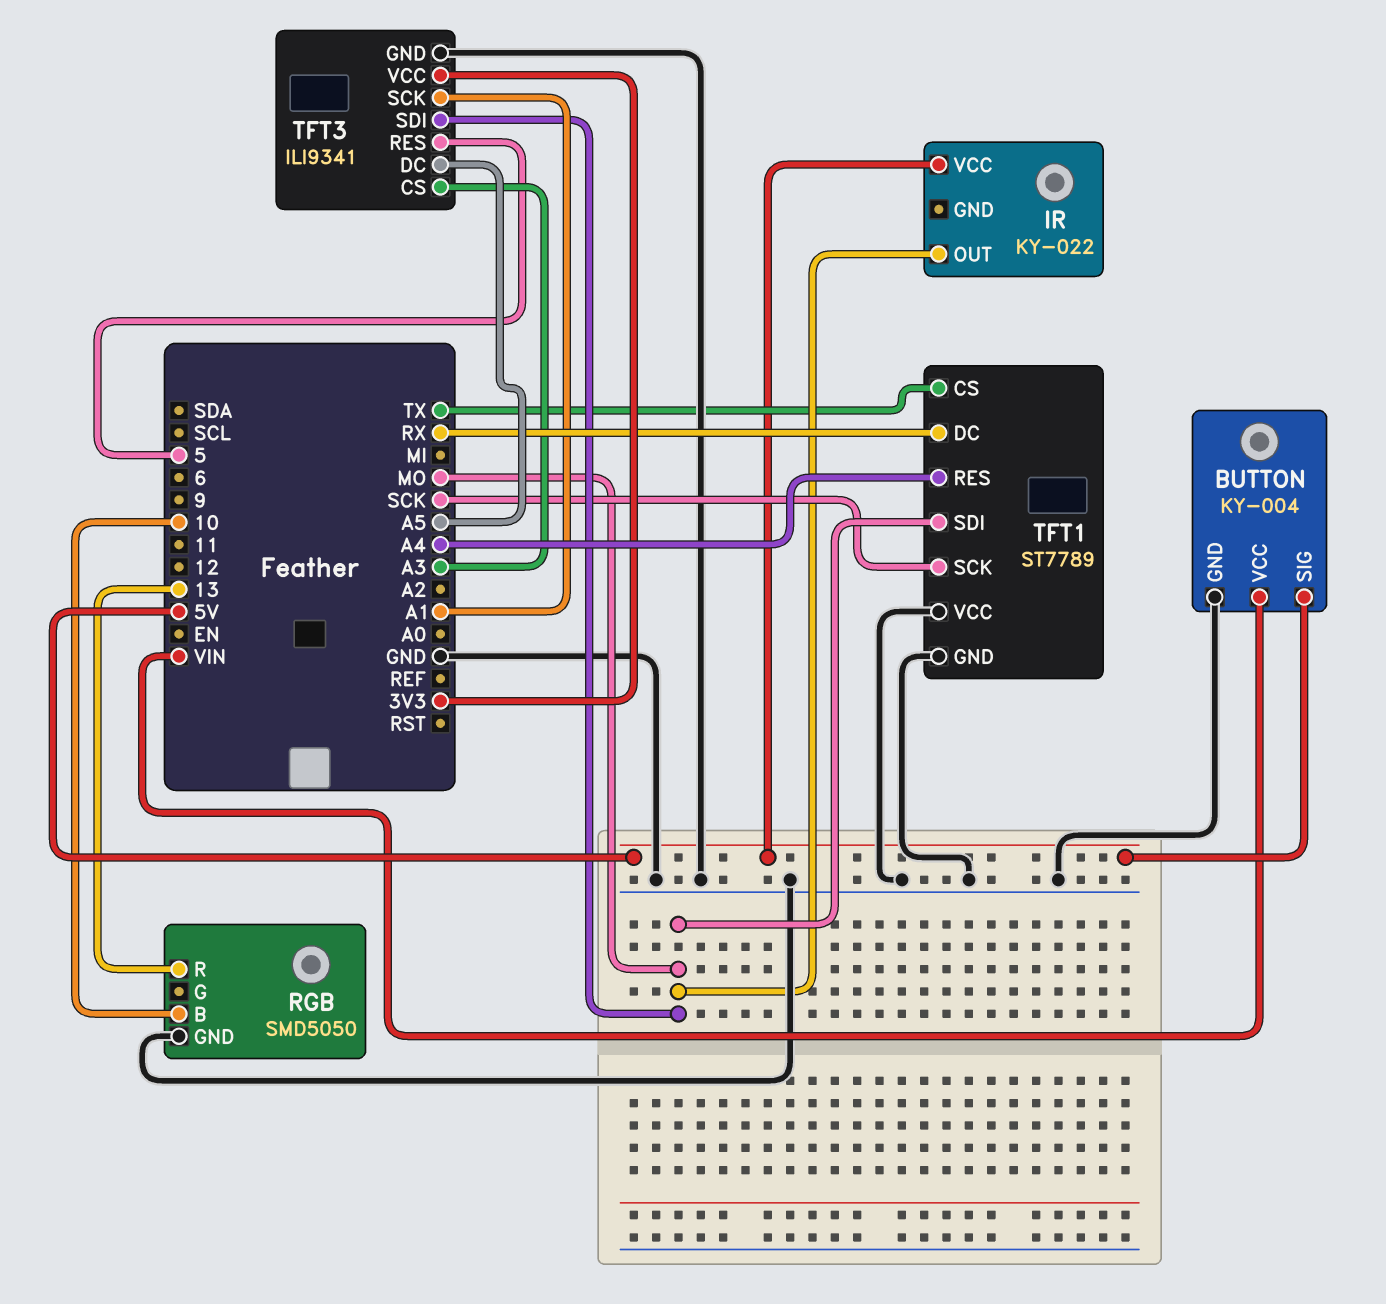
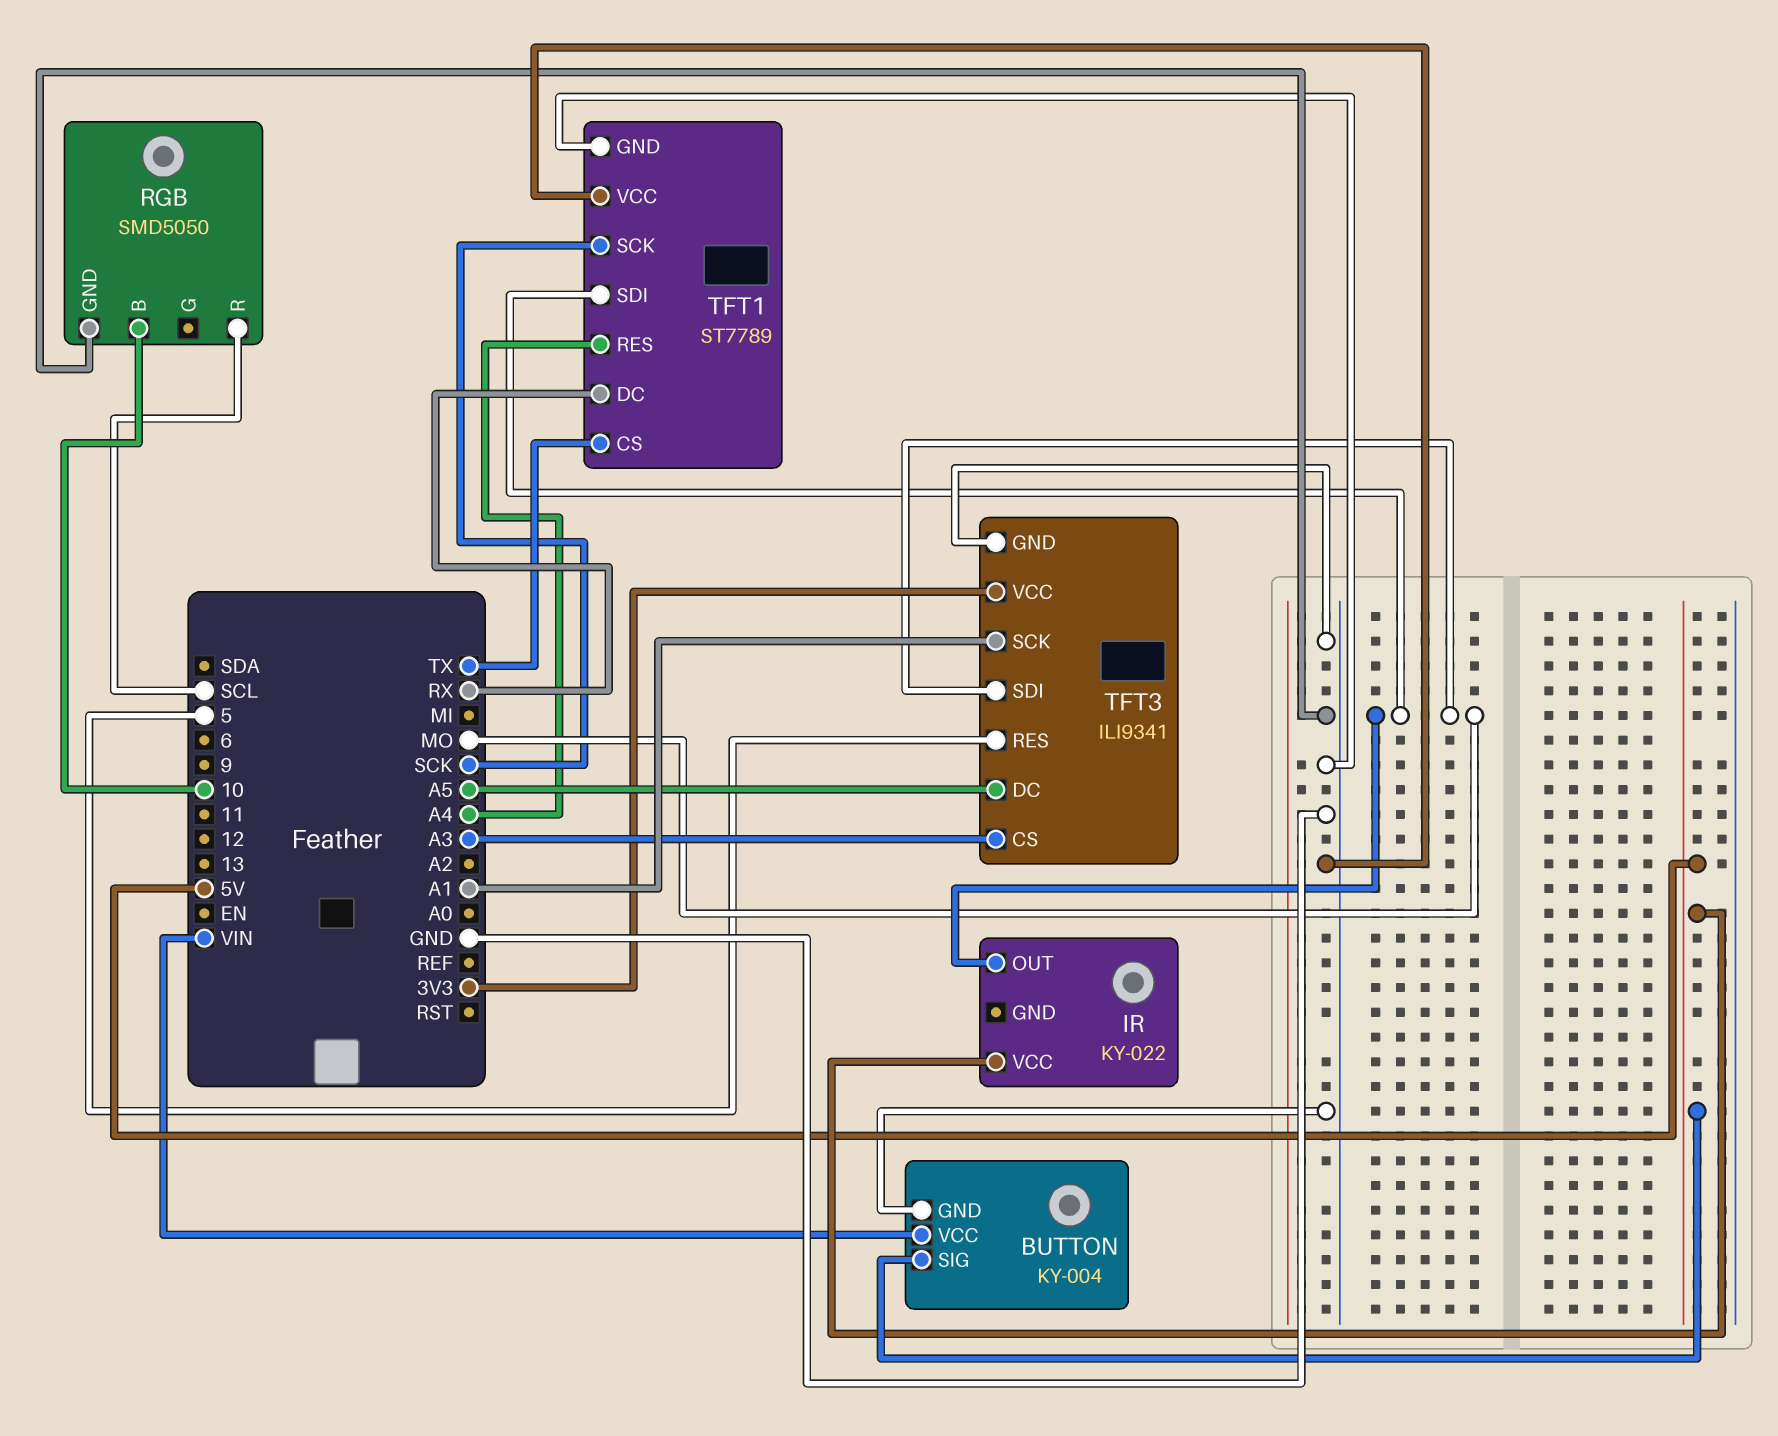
RGB pin R: 13 -> SCL

